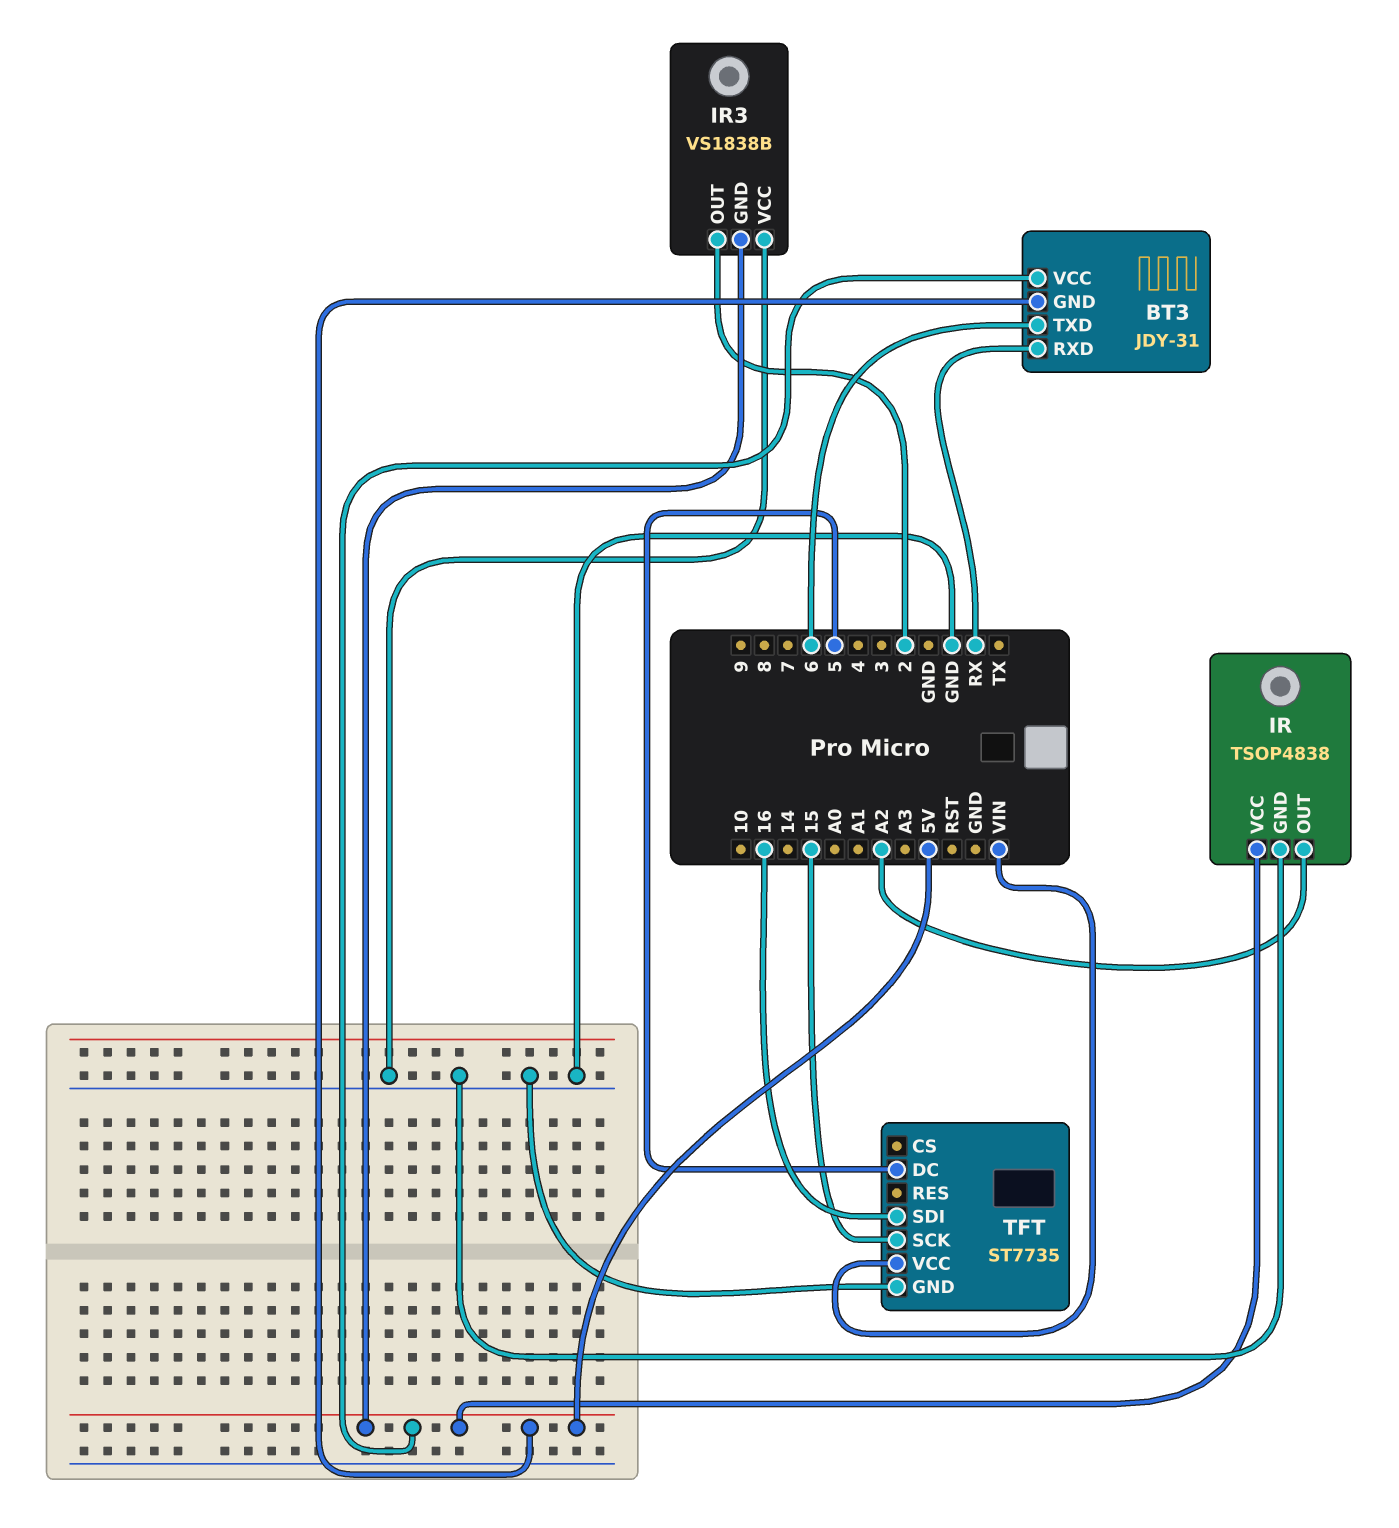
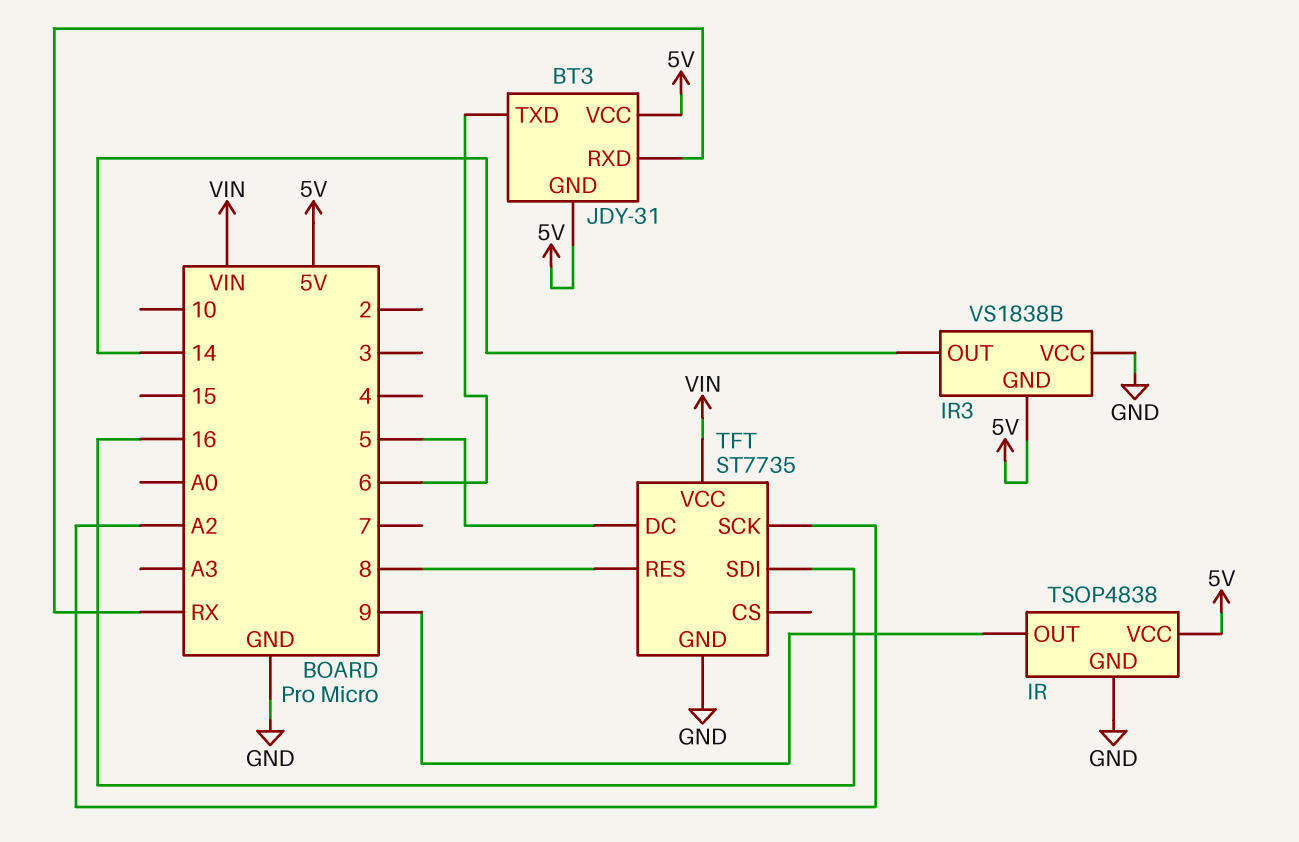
IR pin OUT: A2 -> 9
IR3 pin OUT: 2 -> 14
TFT pin RES: none -> 8
TFT pin SCK: 15 -> A2

